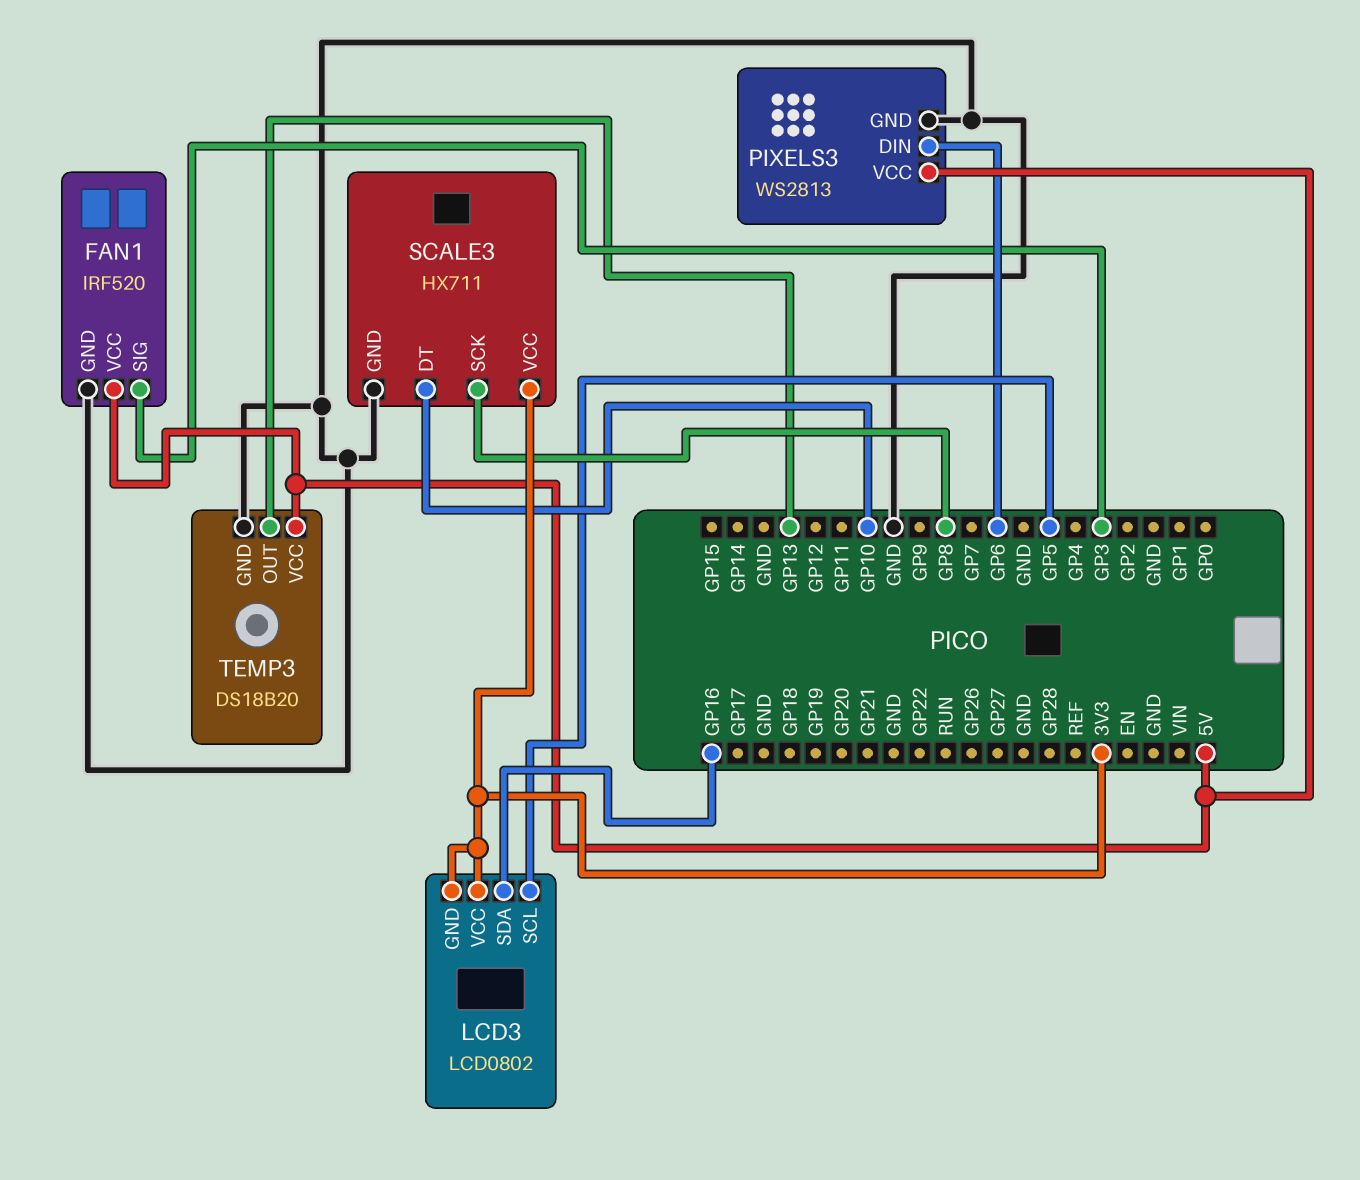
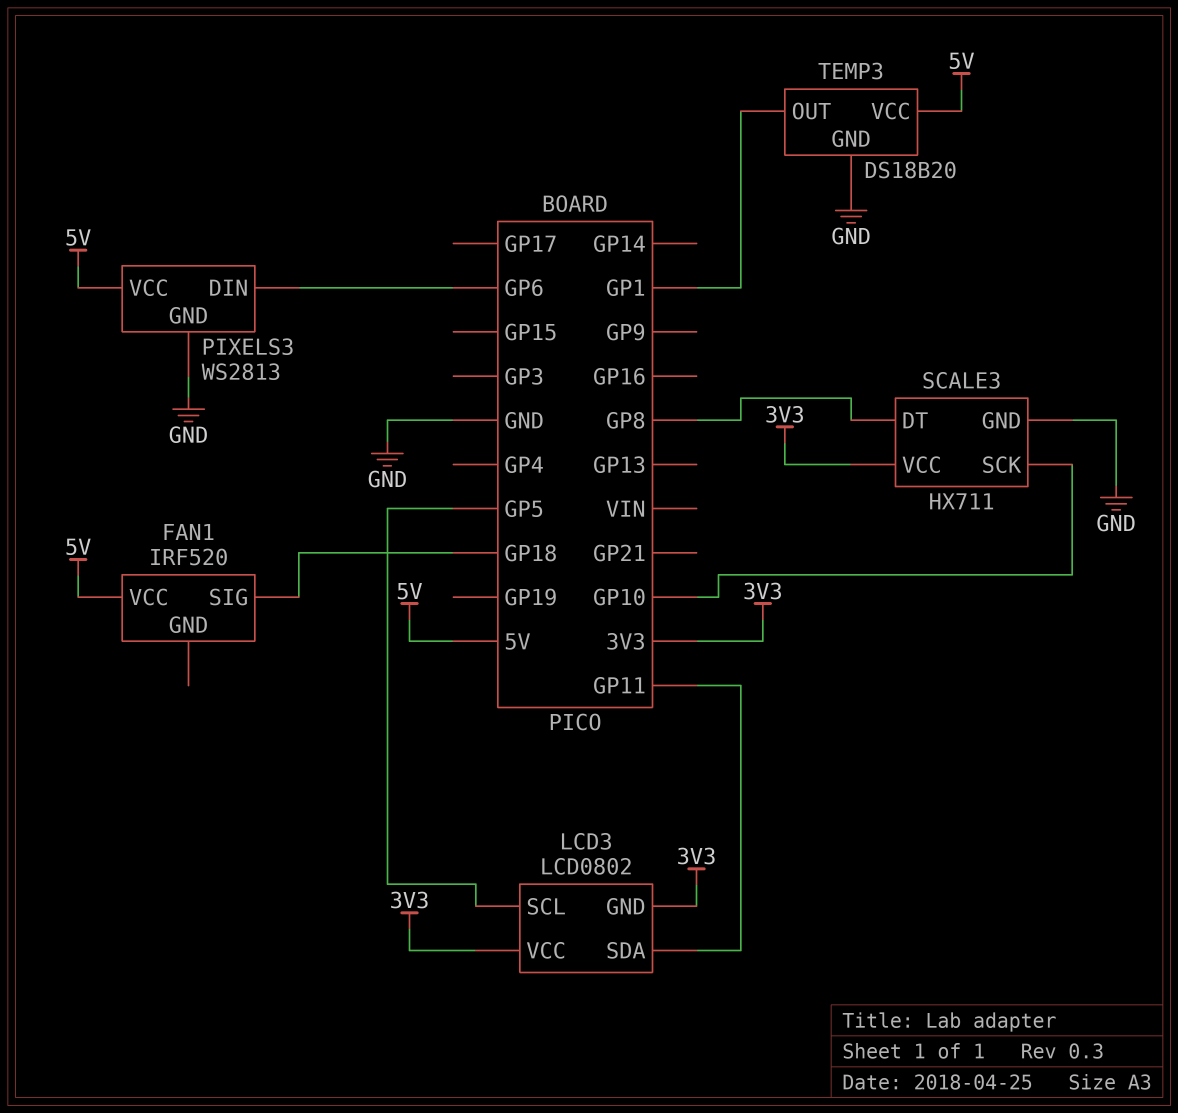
FAN1 pin GND: GND -> none
FAN1 pin SIG: GP3 -> GP18
LCD3 pin SDA: GP16 -> GP11
SCALE3 pin DT: GP10 -> GP8
SCALE3 pin SCK: GP8 -> GP10
TEMP3 pin OUT: GP13 -> GP1

